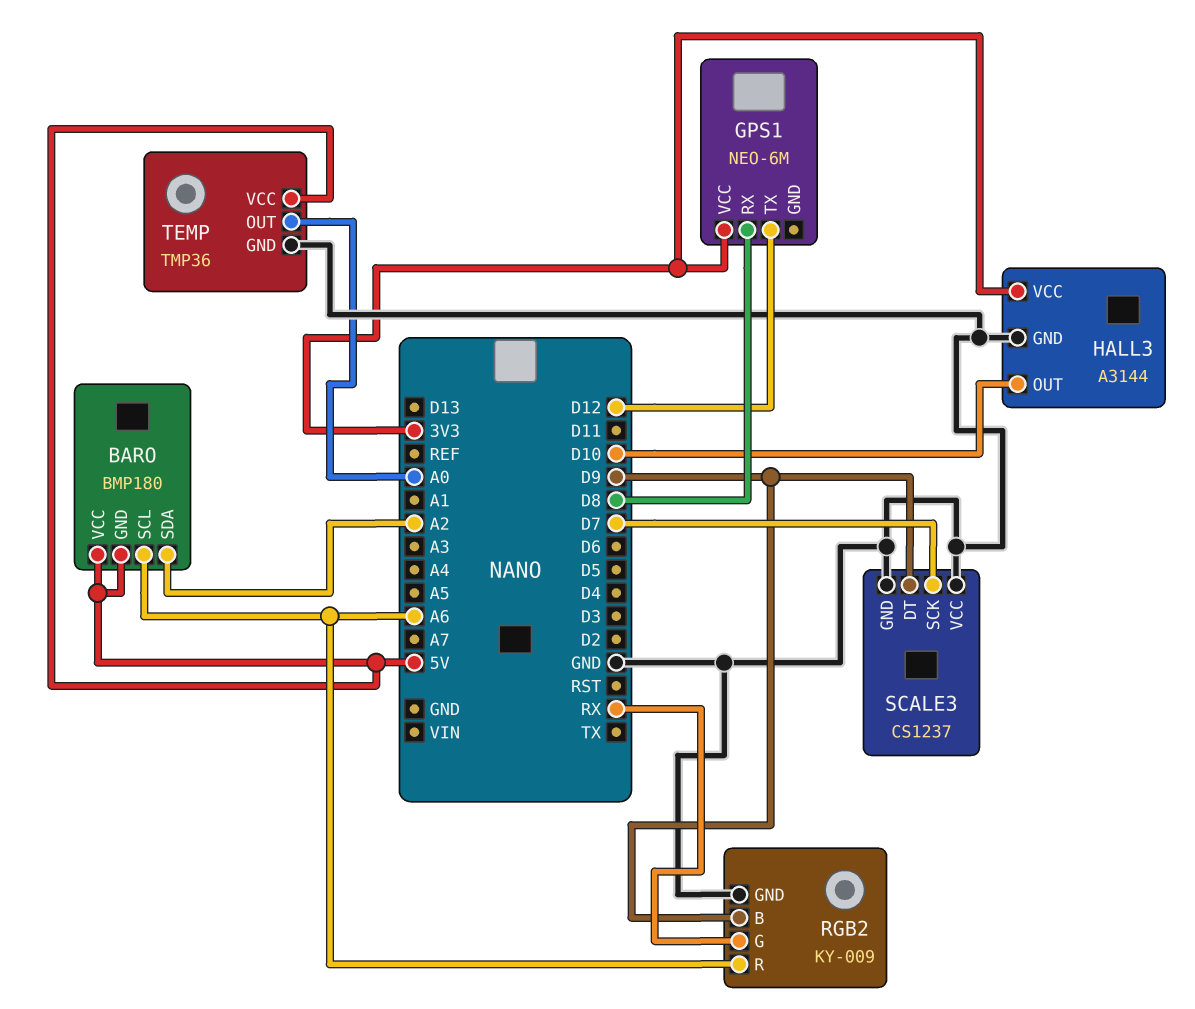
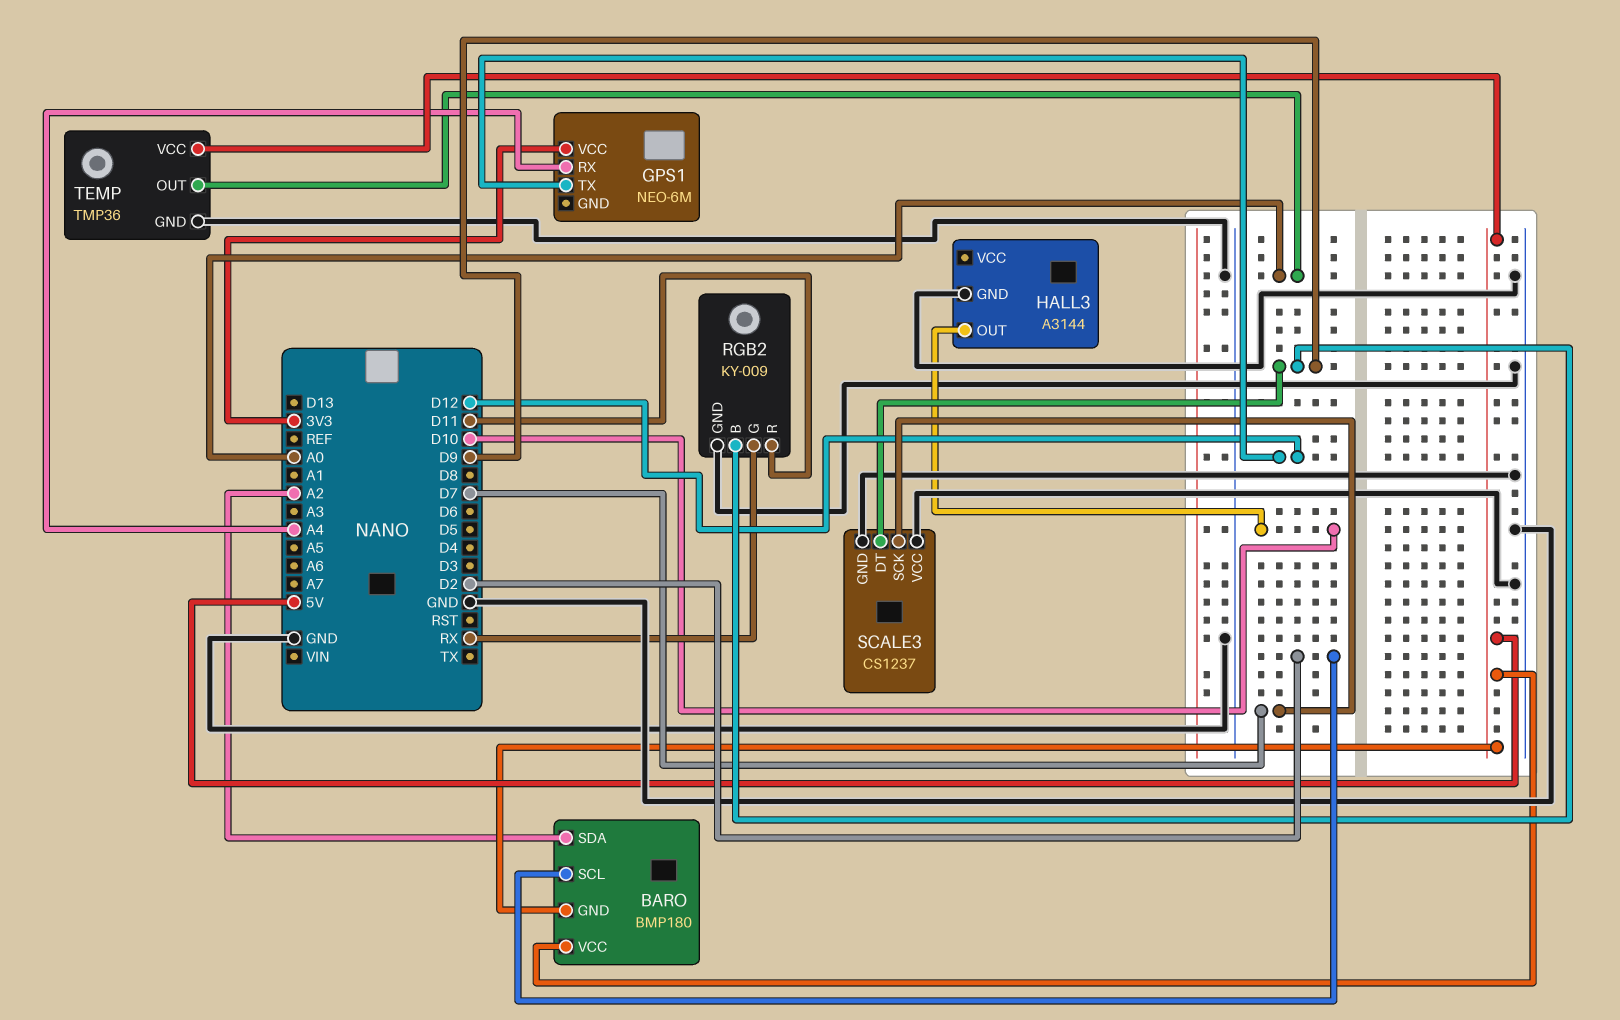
BARO pin SCL: A6 -> D2
GPS1 pin RX: D8 -> A4
HALL3 pin VCC: 3V3 -> none
RGB2 pin R: A6 -> D11

